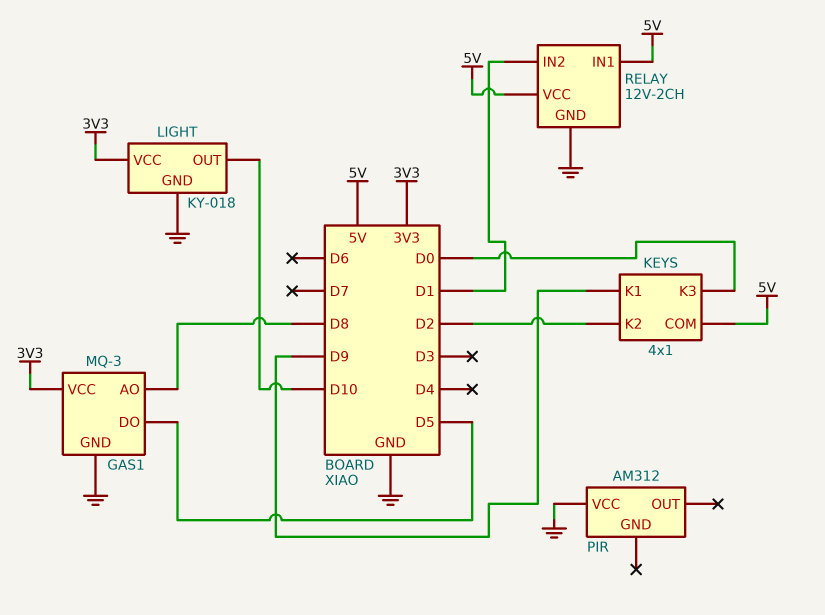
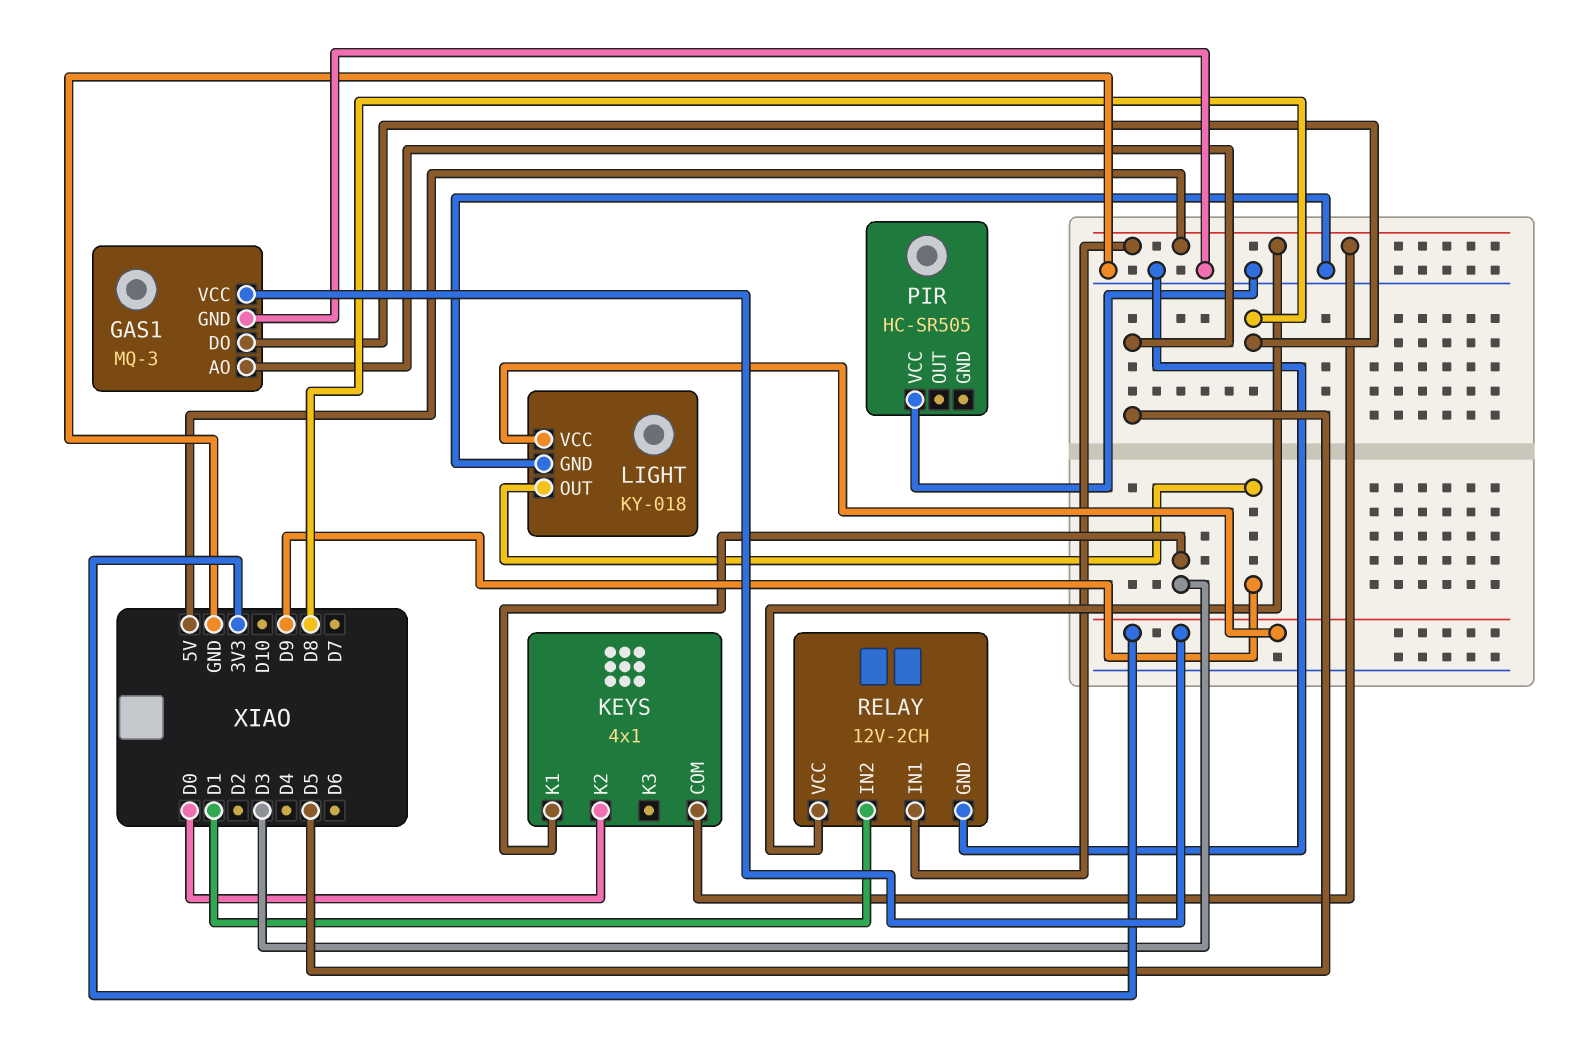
GAS1 pin AO: D8 -> D5
GAS1 pin DO: D5 -> D8
KEYS pin K1: D9 -> D3
KEYS pin K2: D2 -> D0
KEYS pin K3: D0 -> none
LIGHT pin OUT: D10 -> D9
PIR: AM312 -> HC-SR505

